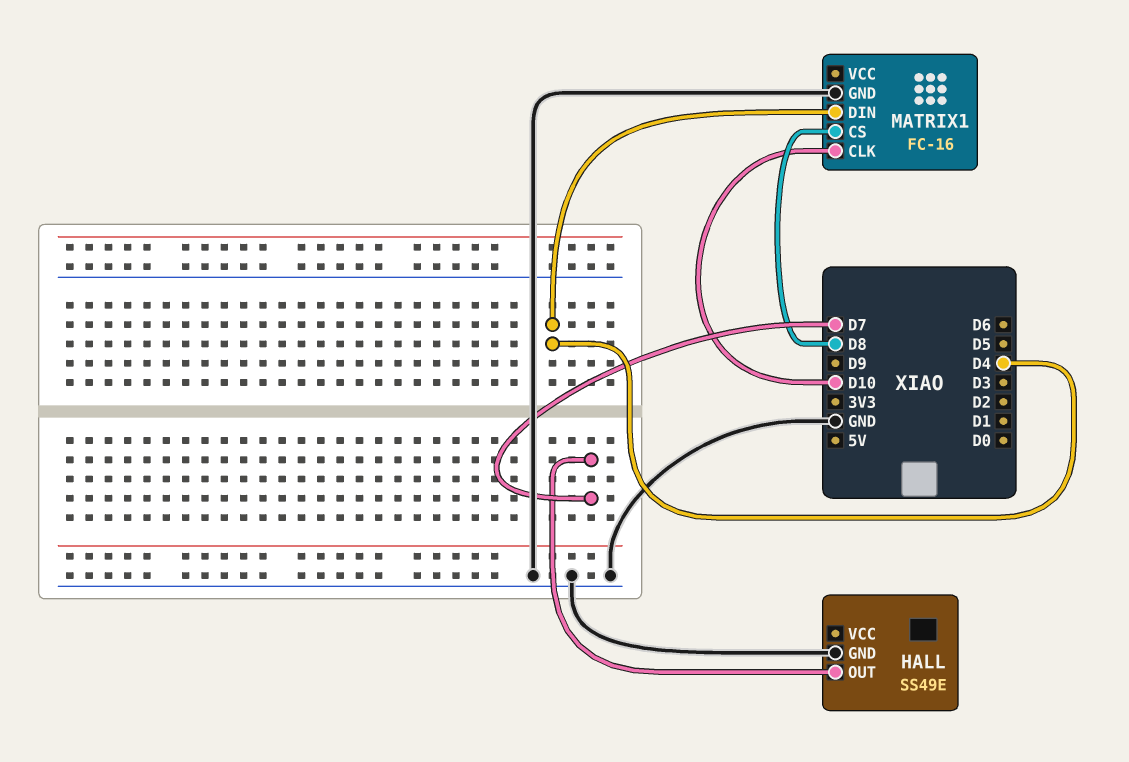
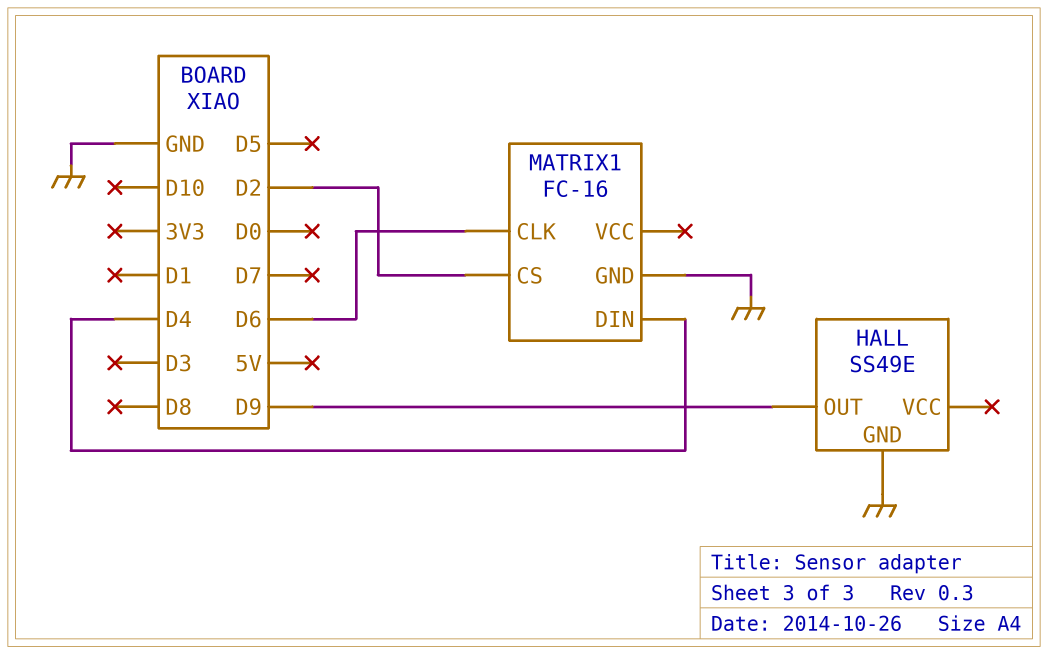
HALL pin OUT: D7 -> D9
MATRIX1 pin CLK: D10 -> D6
MATRIX1 pin CS: D8 -> D2

